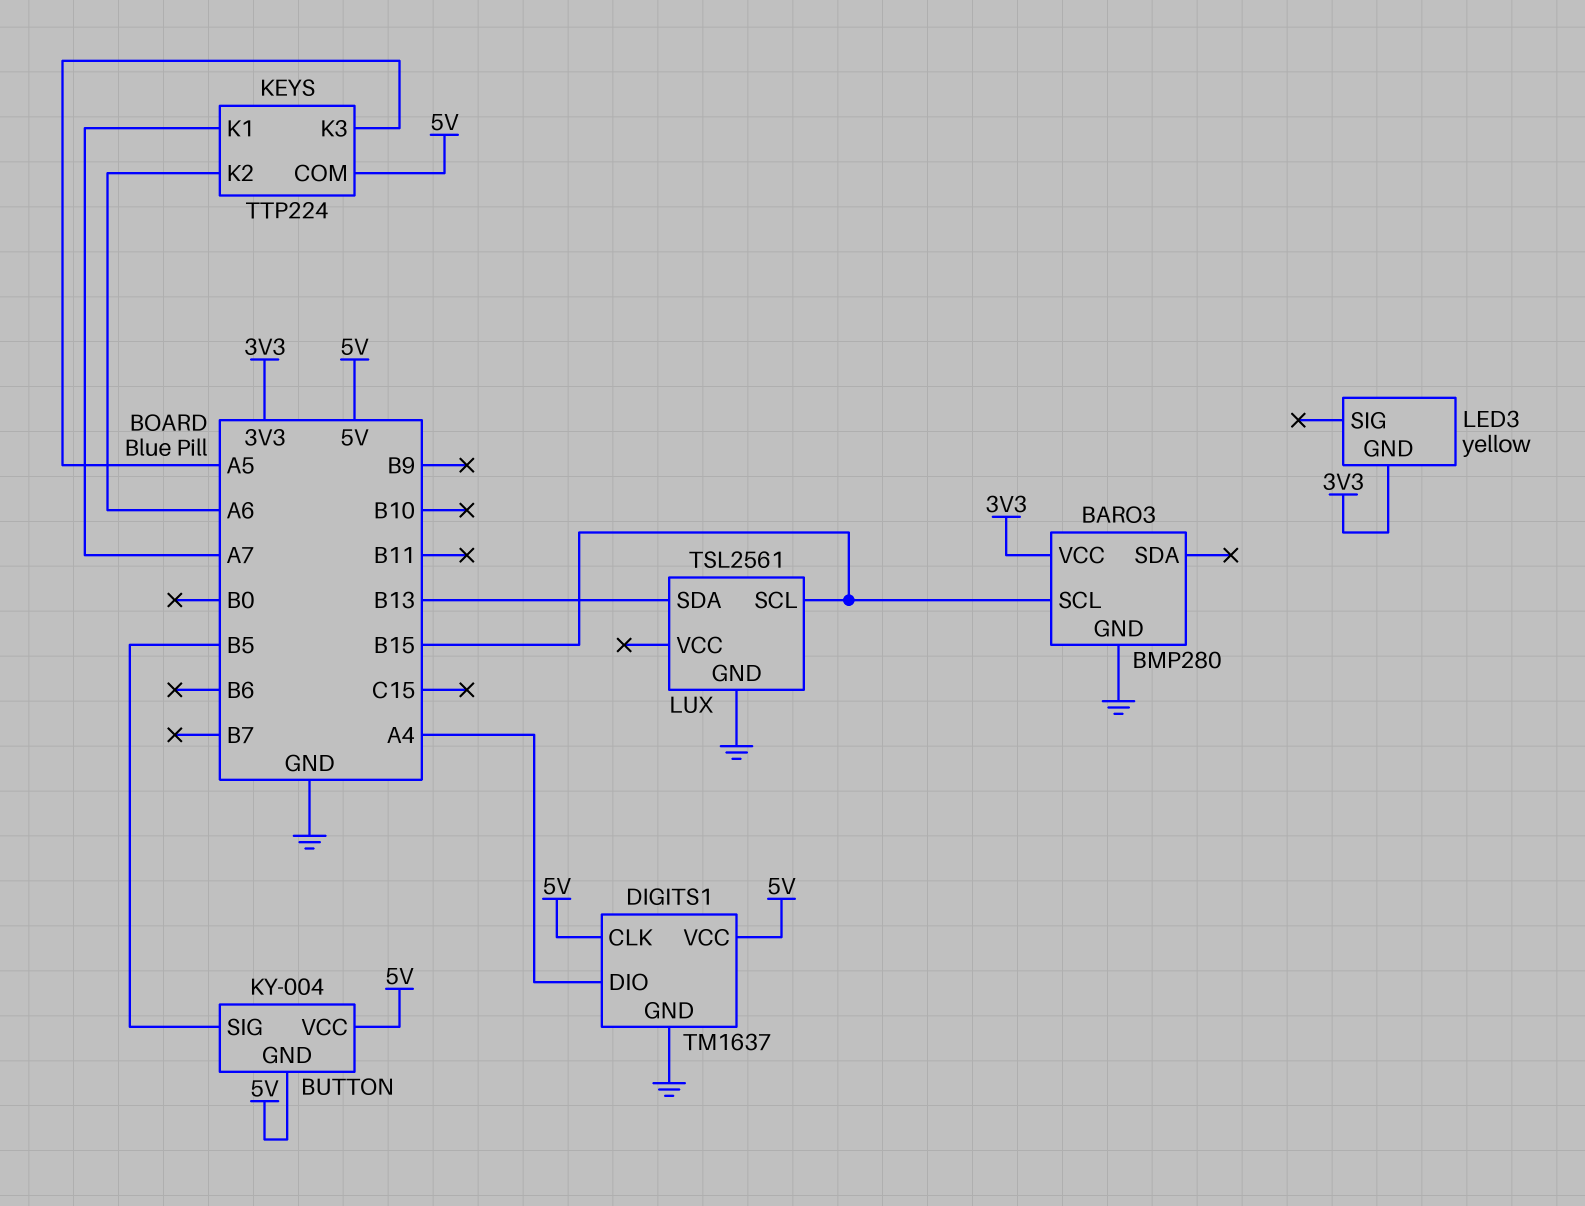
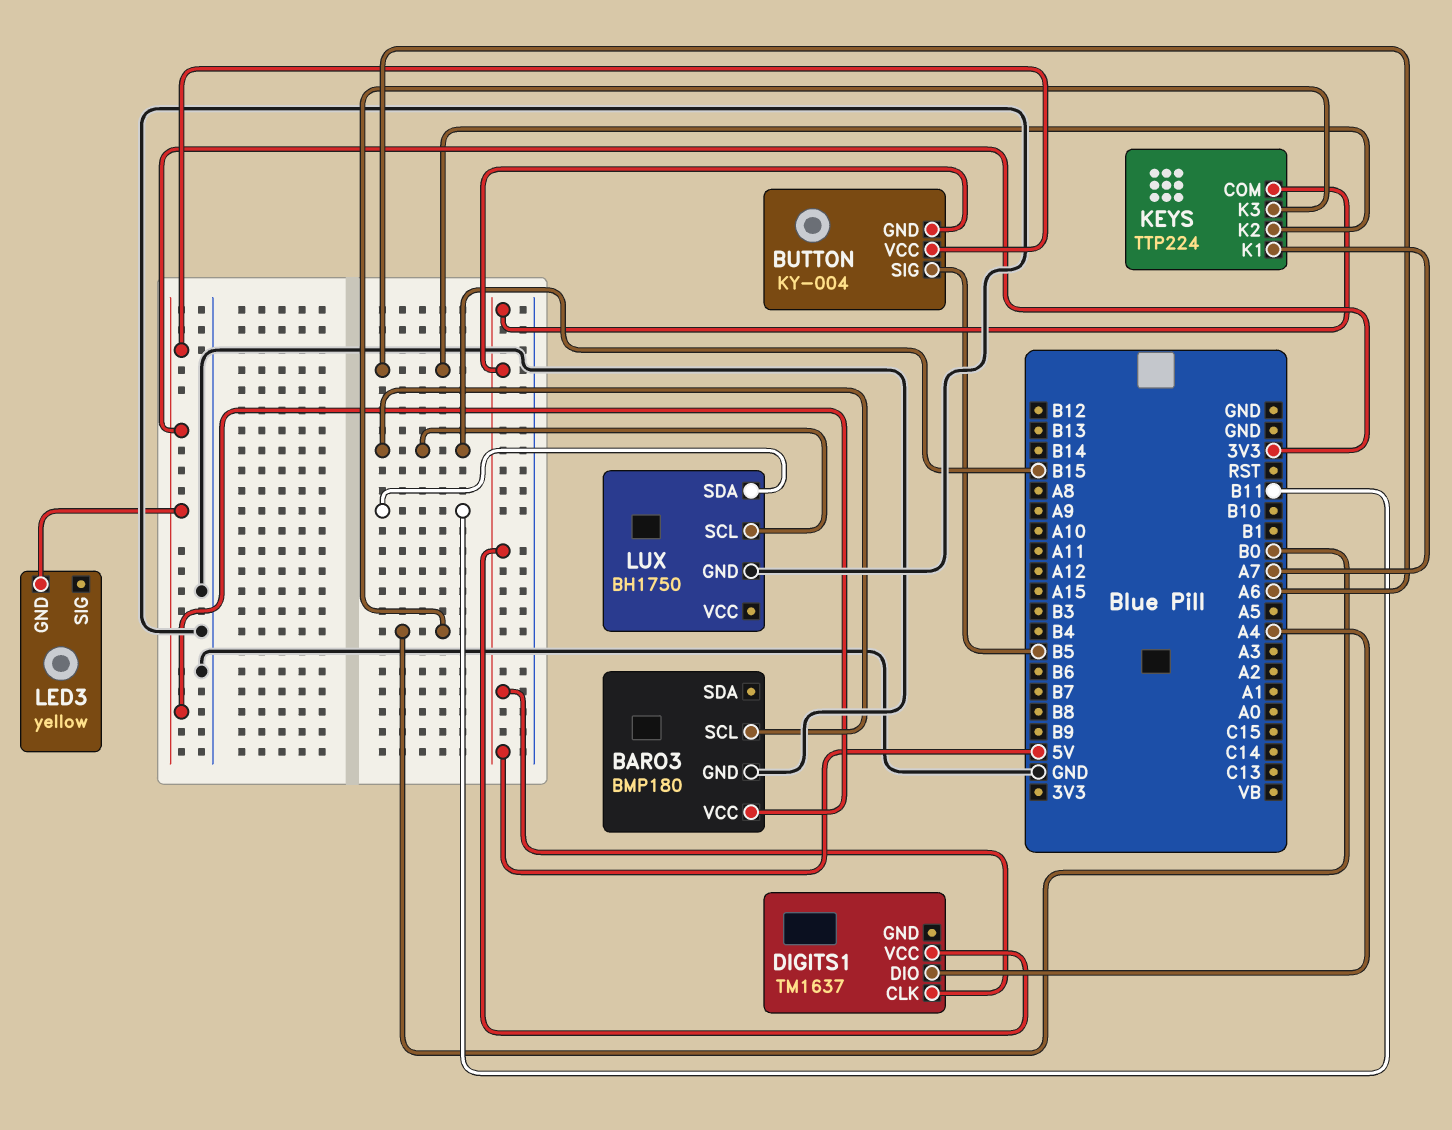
BARO3: BMP280 -> BMP180
BUTTON pin VCC: 5V -> 3V3
DIGITS1 pin GND: GND -> none
KEYS pin K3: A5 -> B0
LUX: TSL2561 -> BH1750
LUX pin SDA: B13 -> B11

